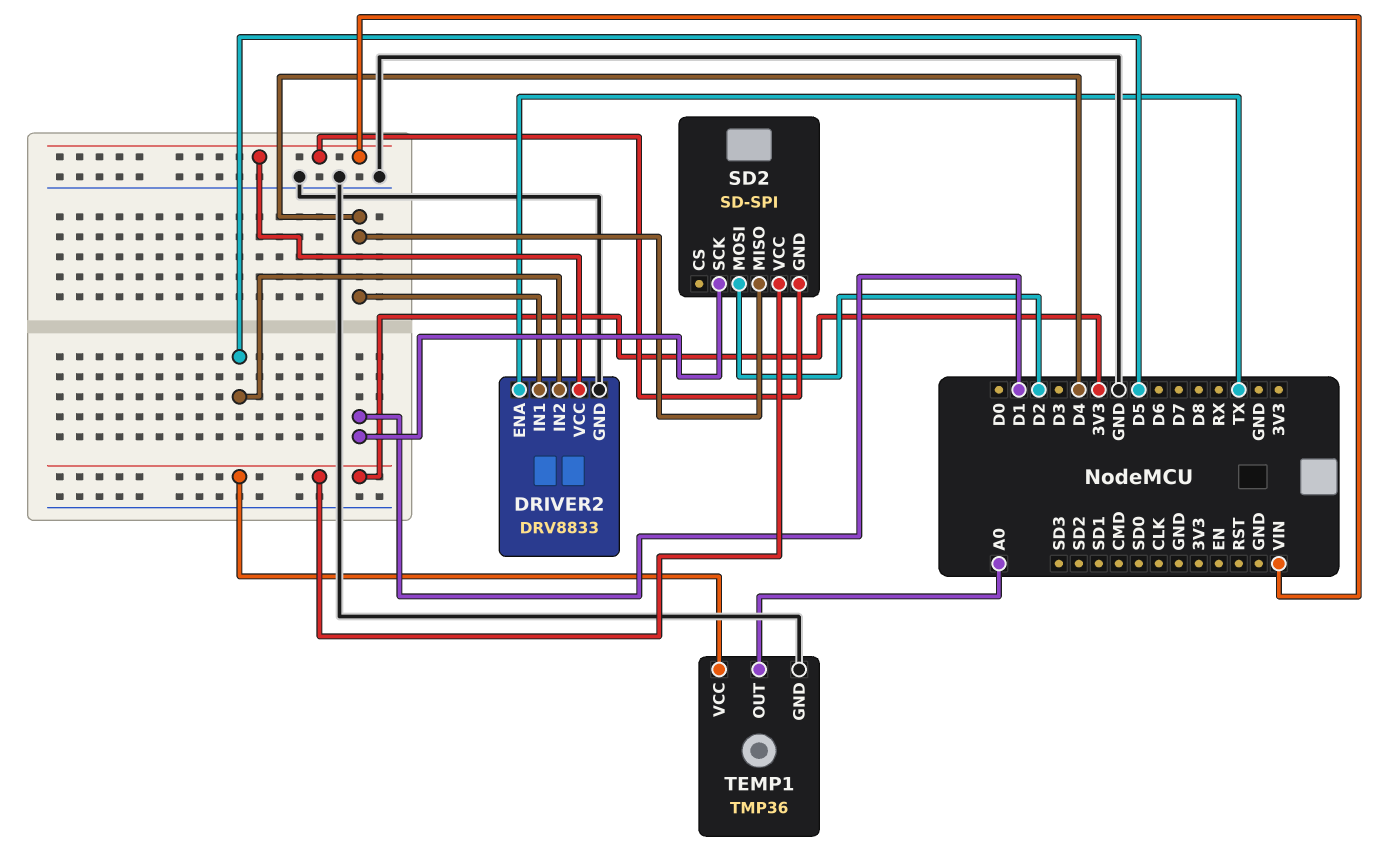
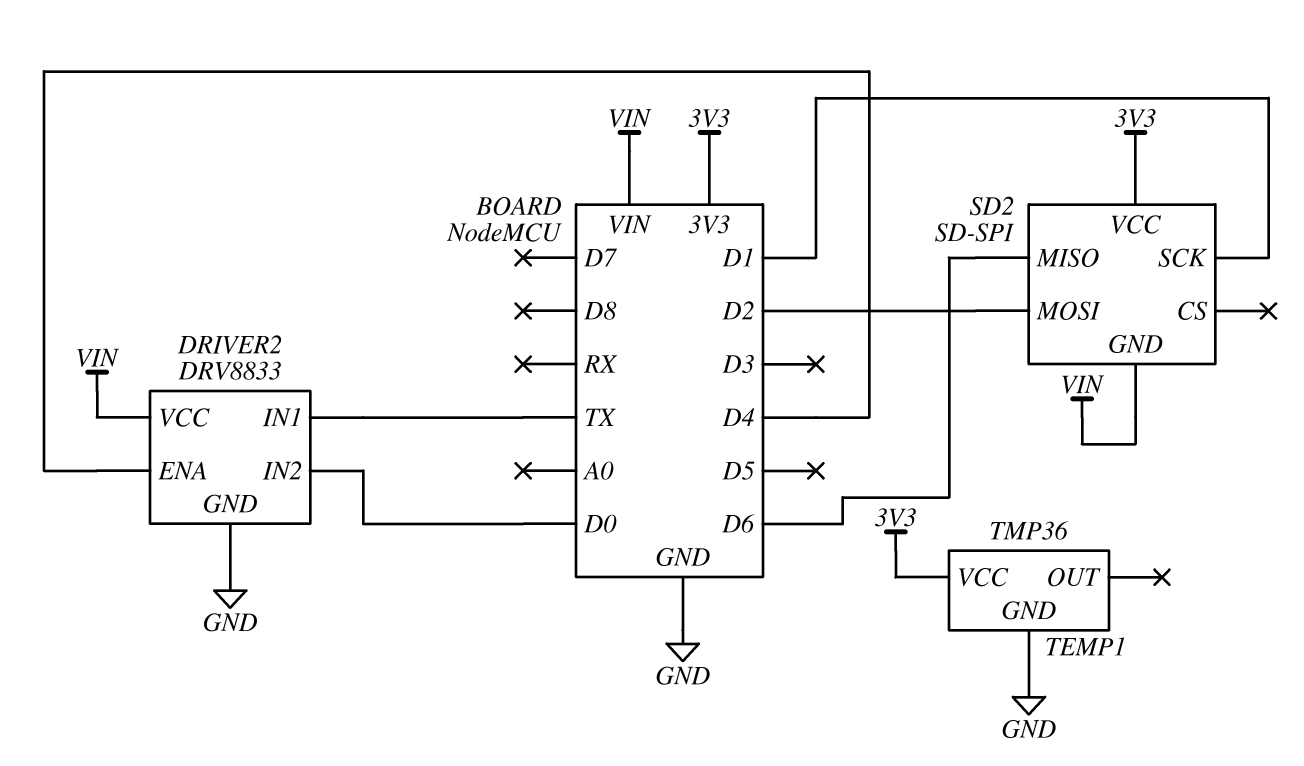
DRIVER2 pin ENA: TX -> D4
DRIVER2 pin IN1: D4 -> TX
DRIVER2 pin IN2: D5 -> D0
SD2 pin MISO: D4 -> D6
TEMP1 pin OUT: A0 -> none

